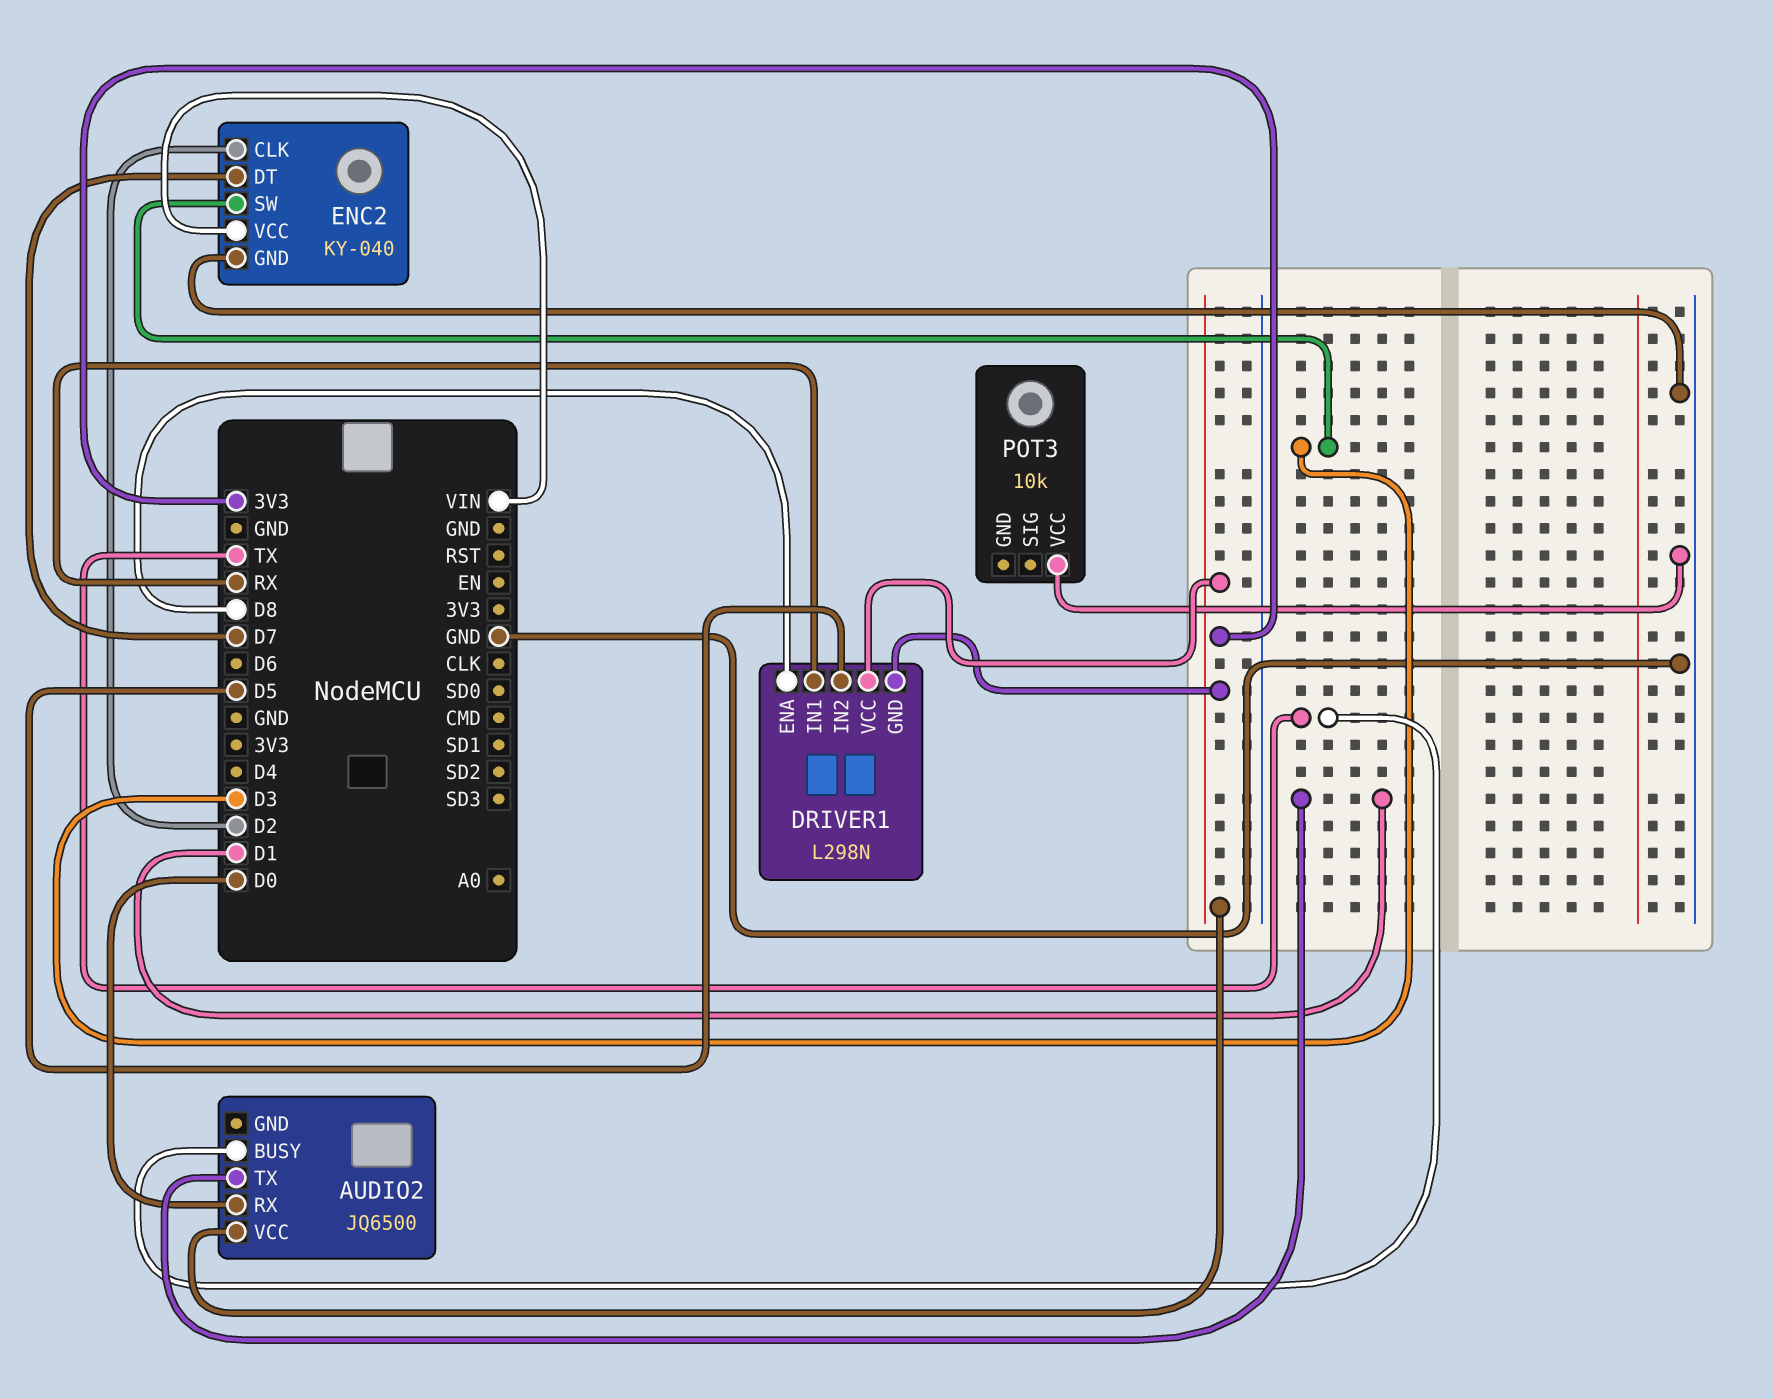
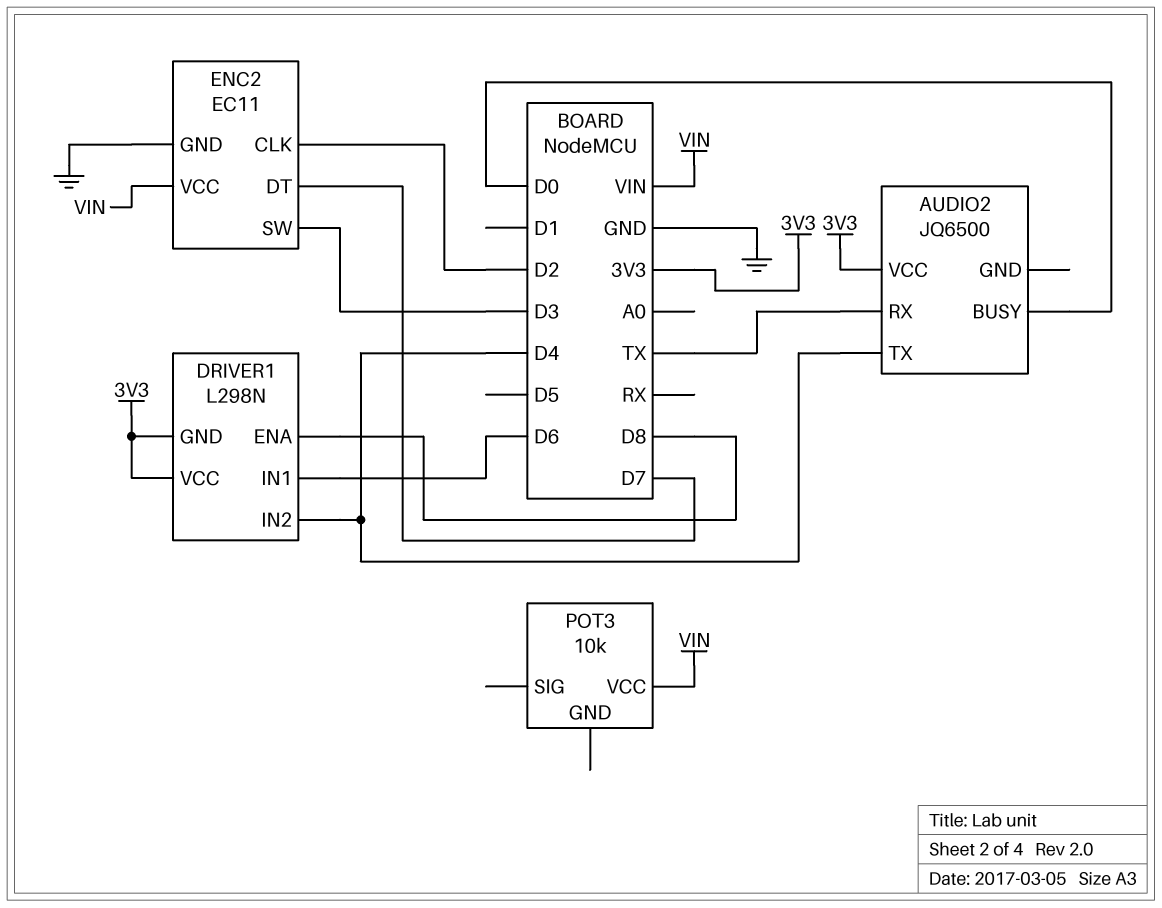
AUDIO2 pin BUSY: TX -> D0
AUDIO2 pin RX: D0 -> TX
AUDIO2 pin TX: D1 -> D4
DRIVER1 pin IN1: RX -> D6
DRIVER1 pin IN2: D5 -> D4
ENC2: KY-040 -> EC11
POT3 pin VCC: GND -> VIN

